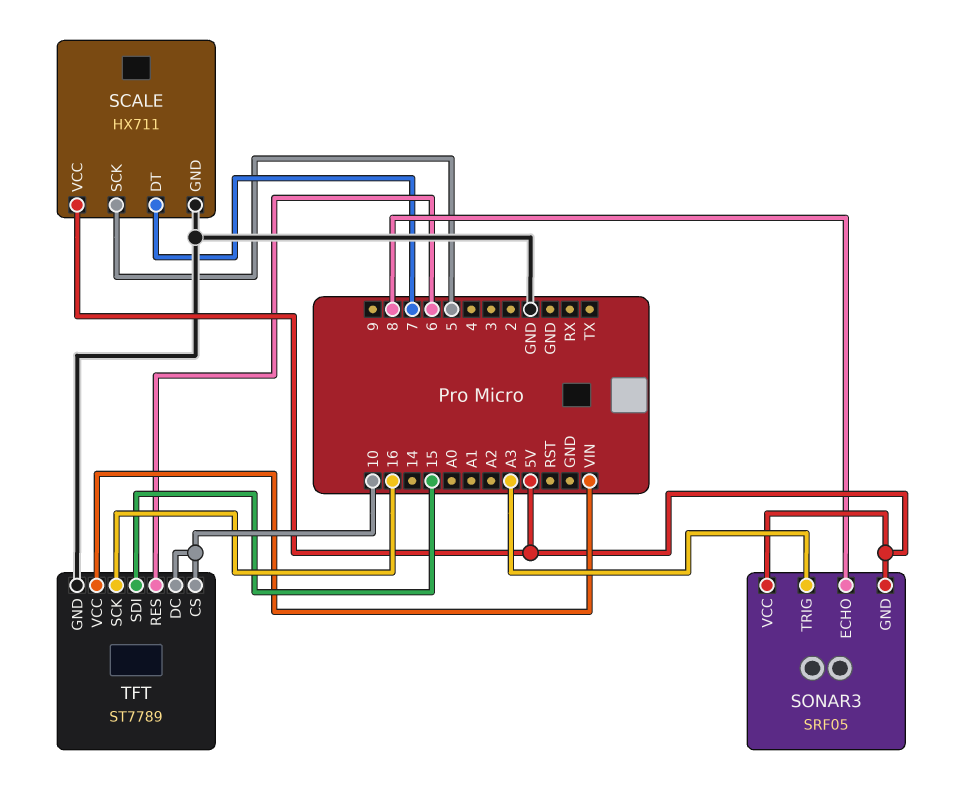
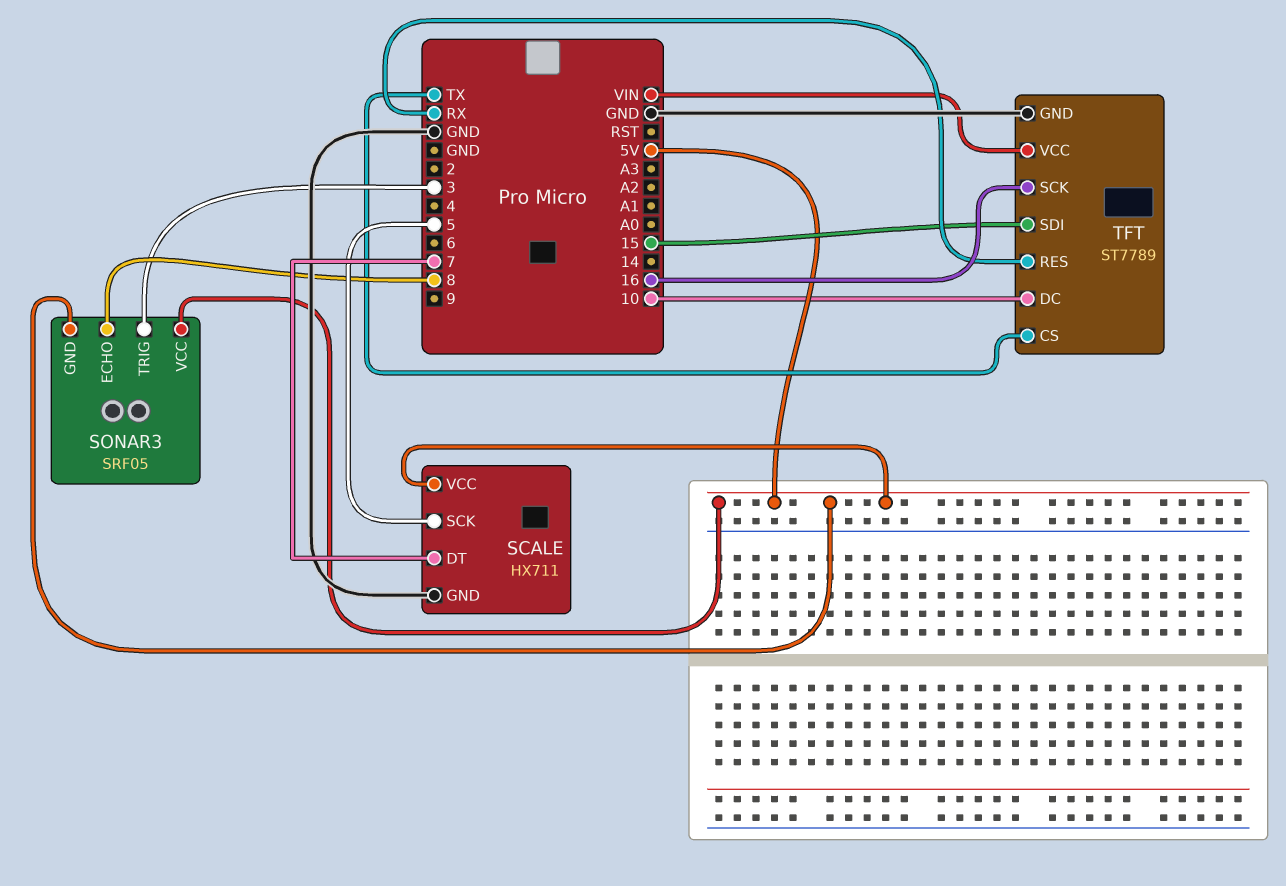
SONAR3 pin TRIG: A3 -> 3
TFT pin CS: 10 -> TX
TFT pin RES: 6 -> RX

